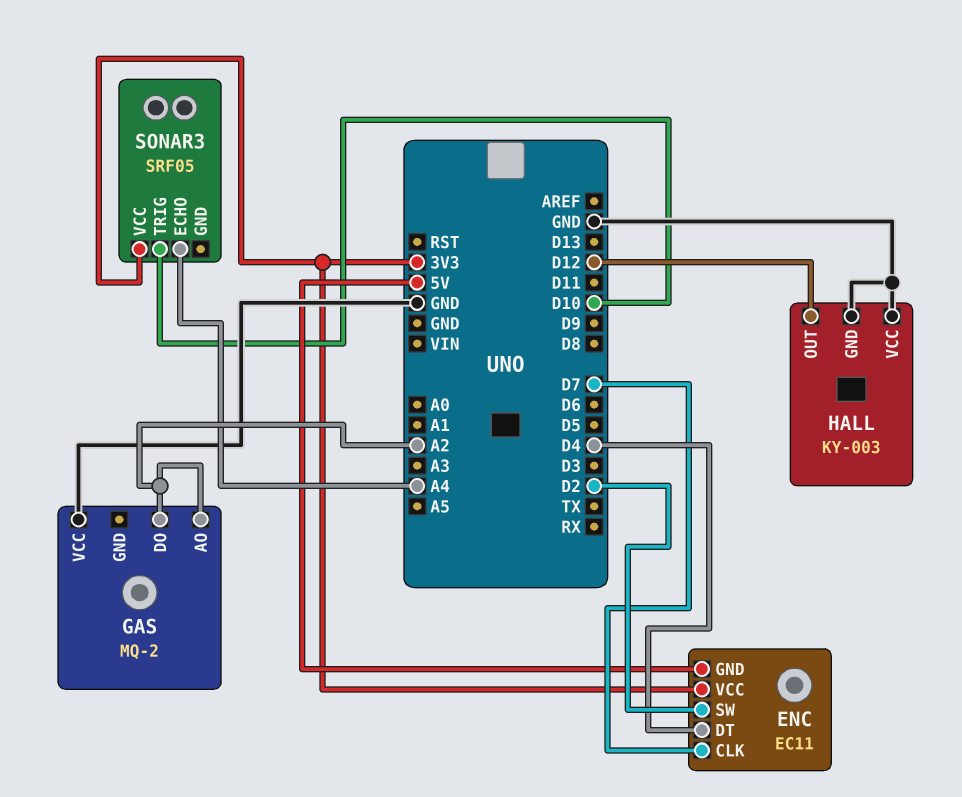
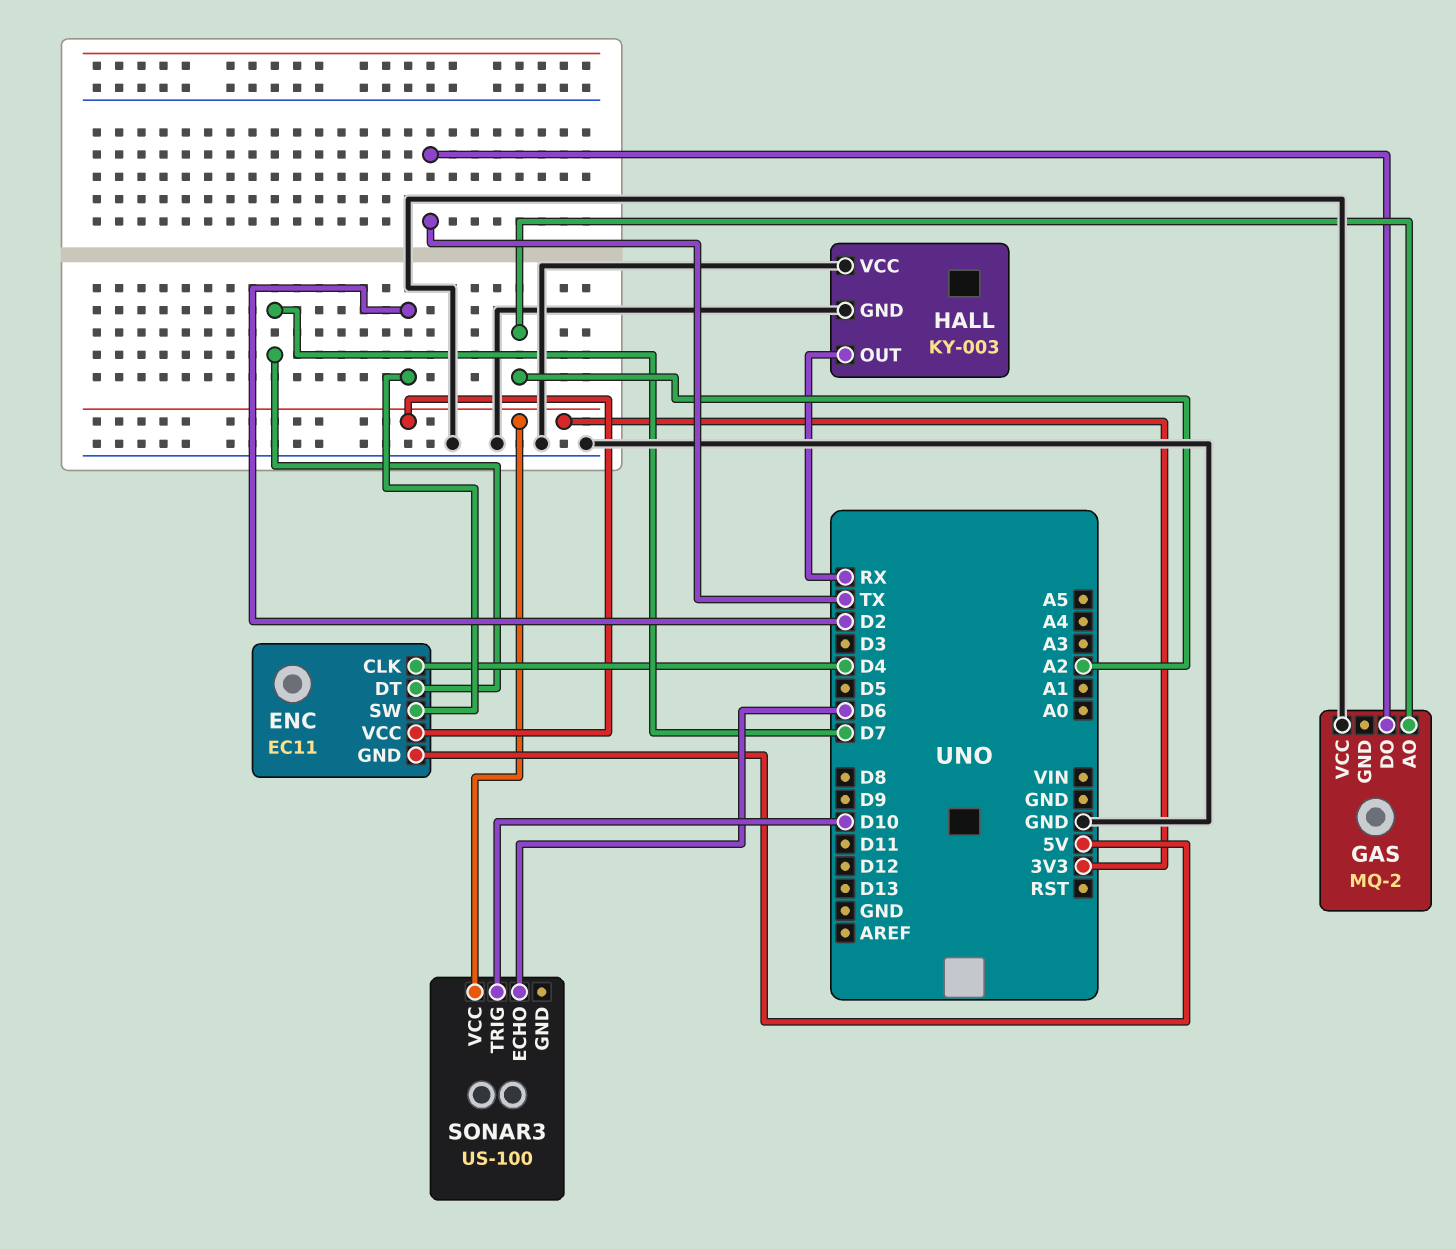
ENC pin CLK: D7 -> D4
ENC pin DT: D4 -> D7
GAS pin DO: A2 -> TX
HALL pin OUT: D12 -> RX
SONAR3: SRF05 -> US-100
SONAR3 pin ECHO: A4 -> D6

